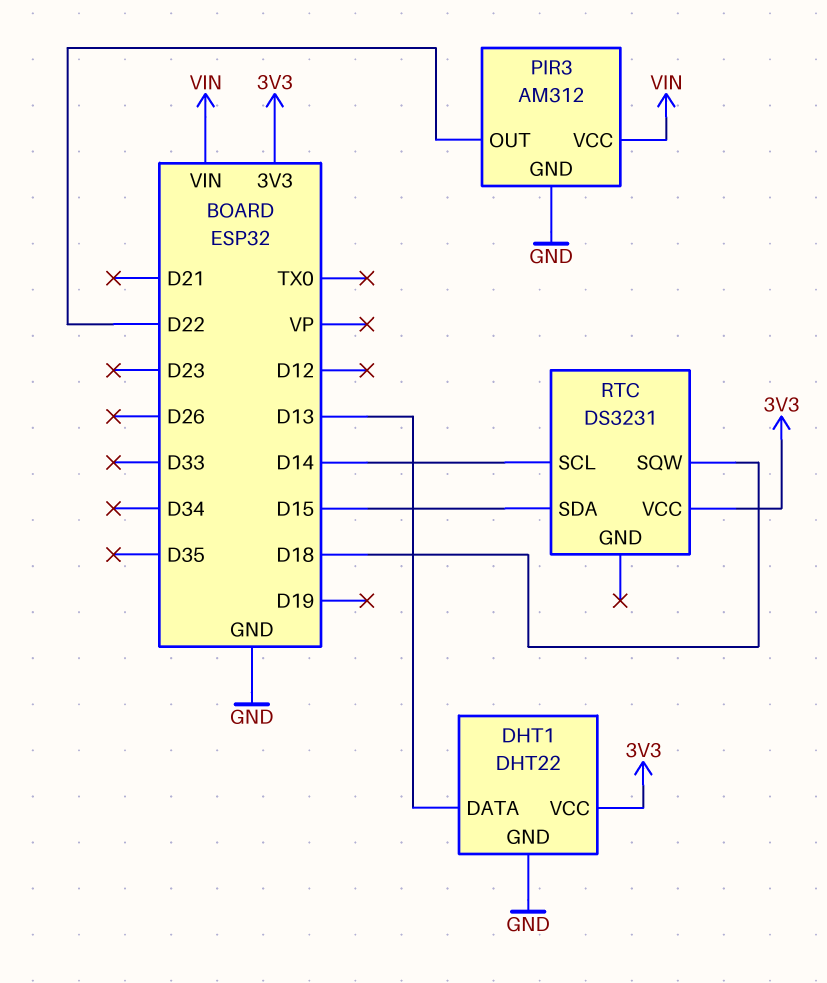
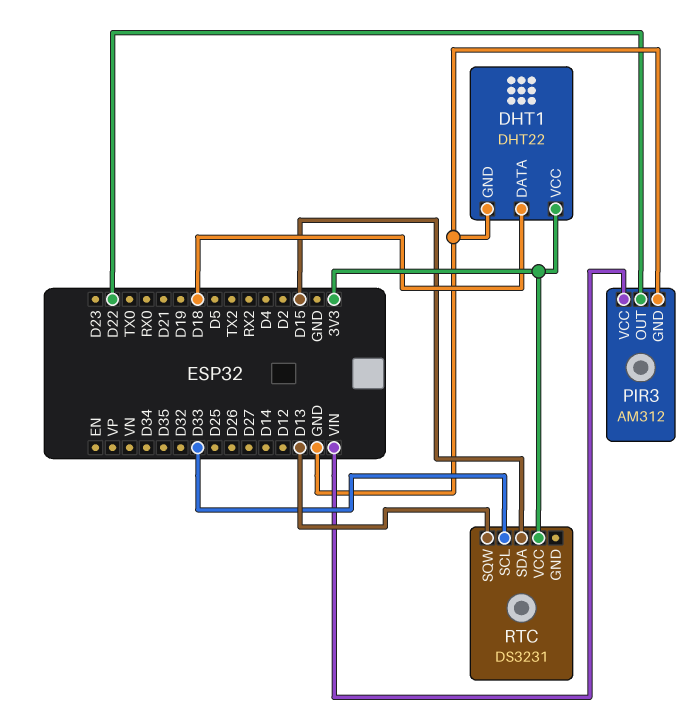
DHT1 pin DATA: D13 -> D18
RTC pin SCL: D14 -> D33
RTC pin SQW: D18 -> D13

